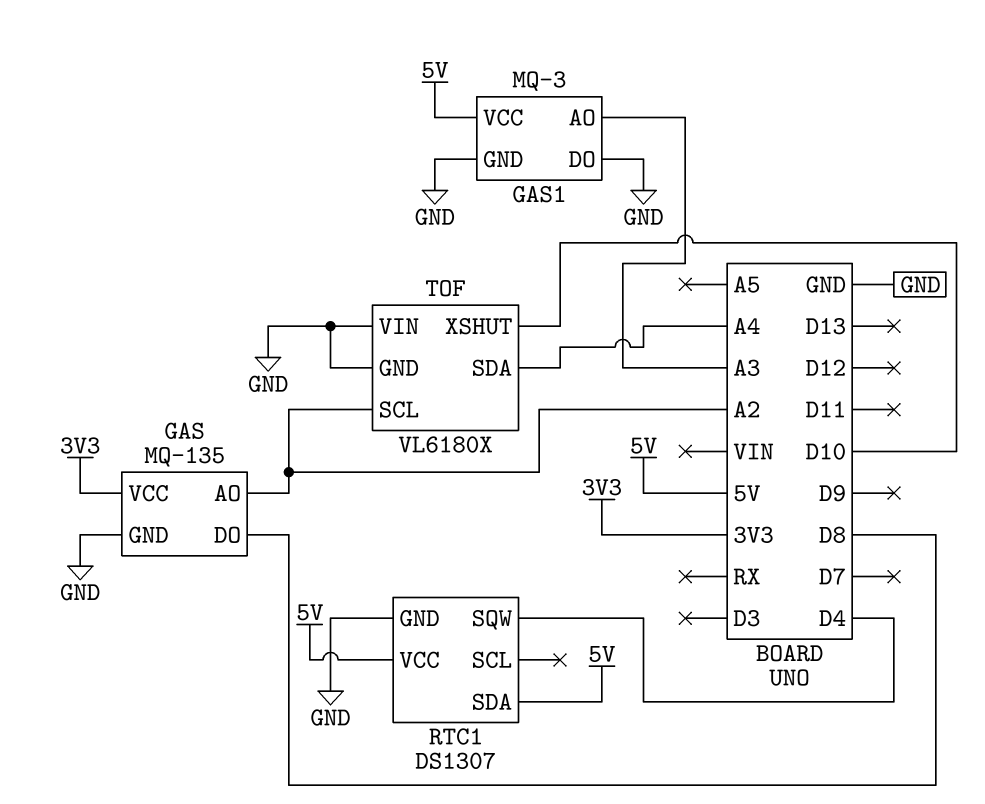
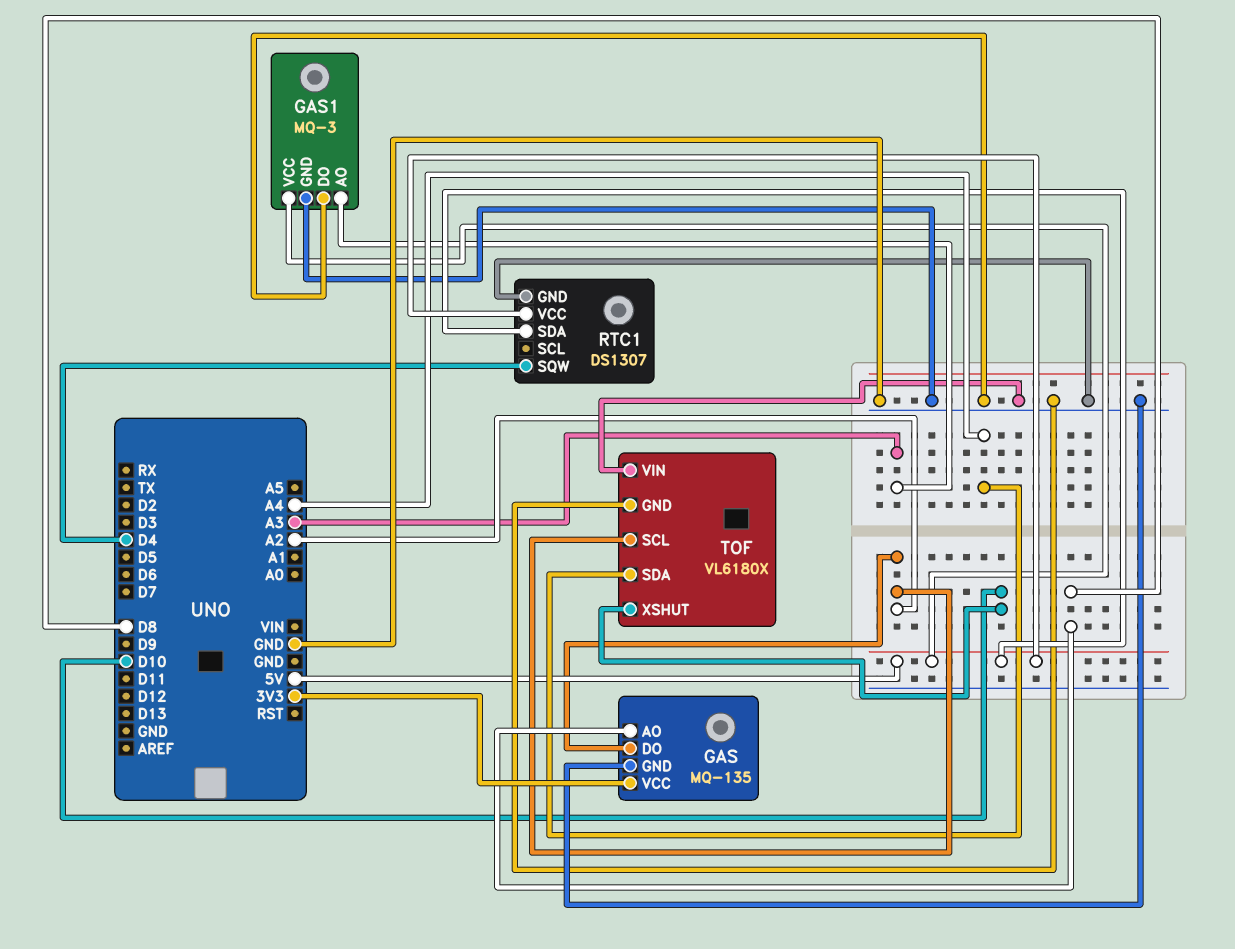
GAS pin AO: A2 -> D8
GAS pin DO: D8 -> A2

